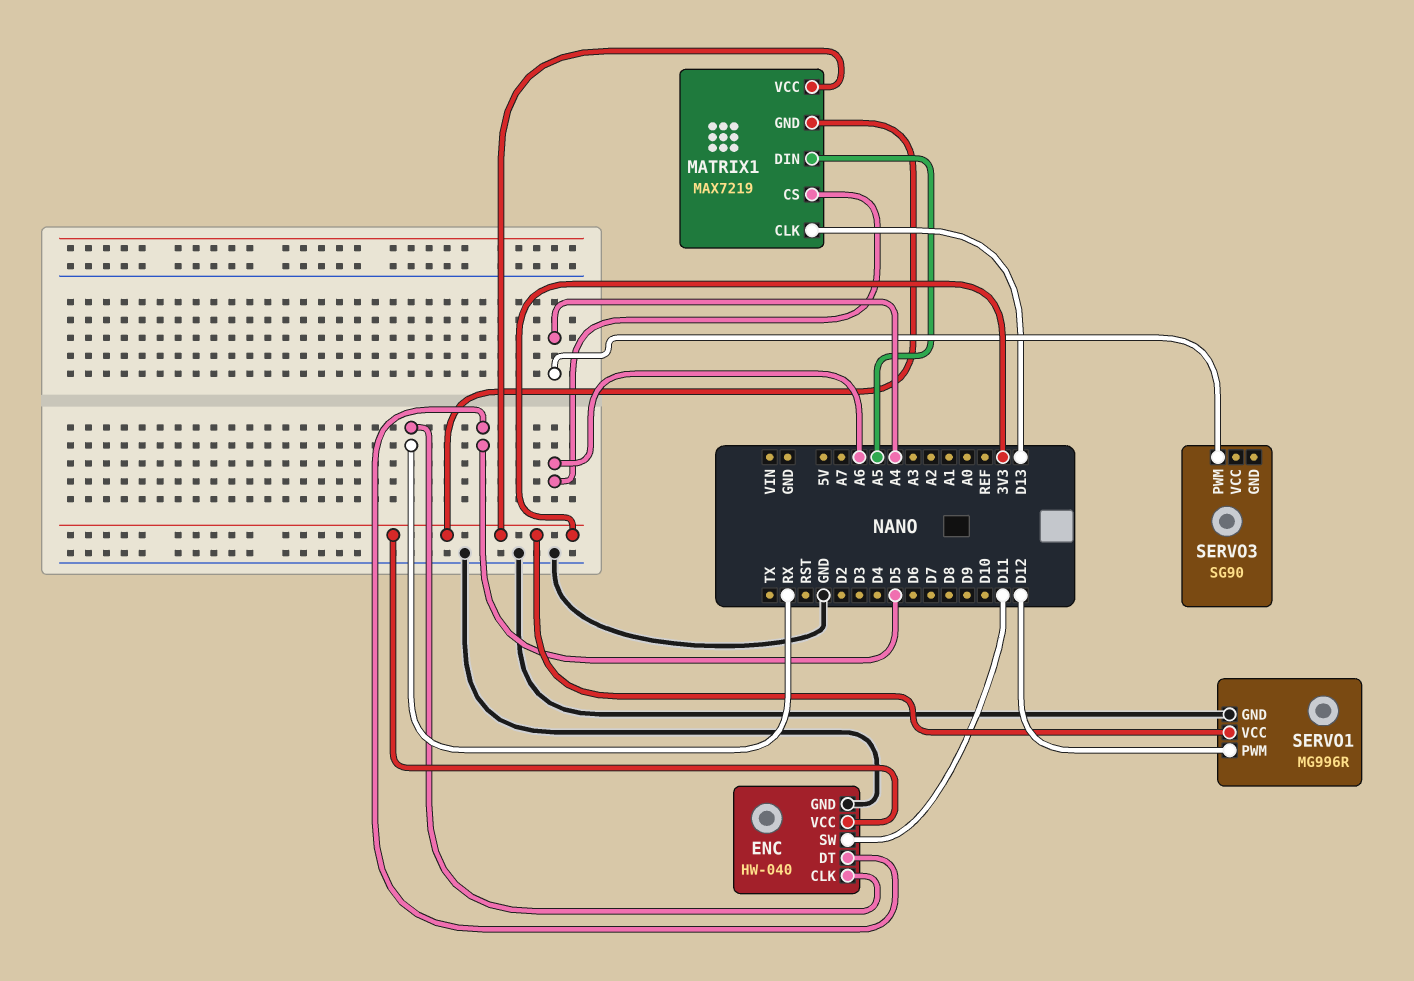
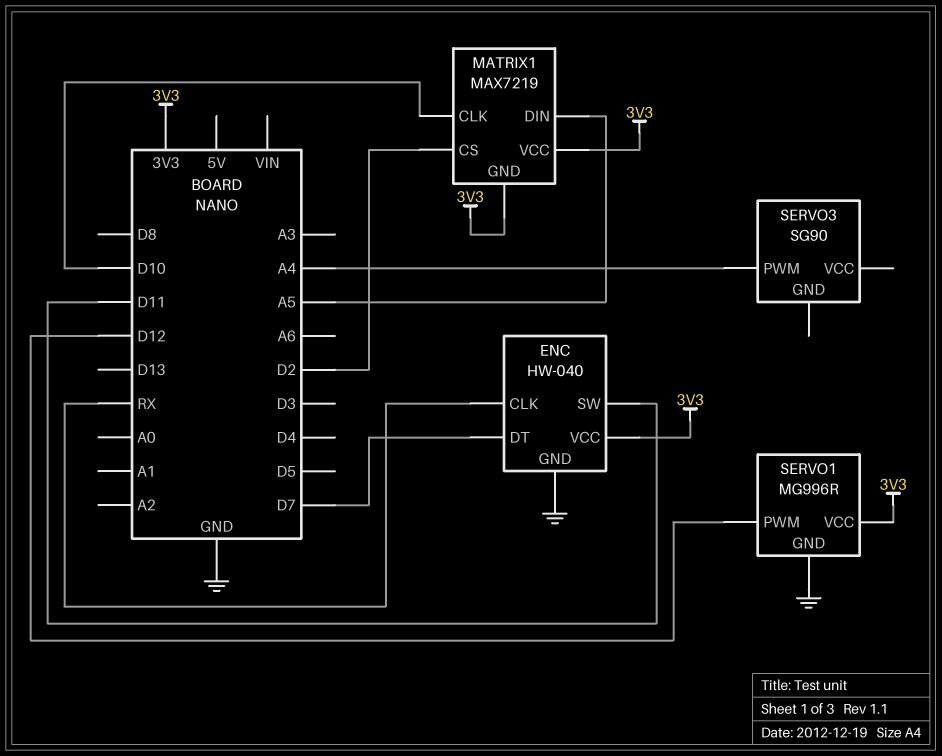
ENC pin DT: D5 -> D7
MATRIX1 pin CLK: D13 -> D10
MATRIX1 pin CS: A6 -> D2

